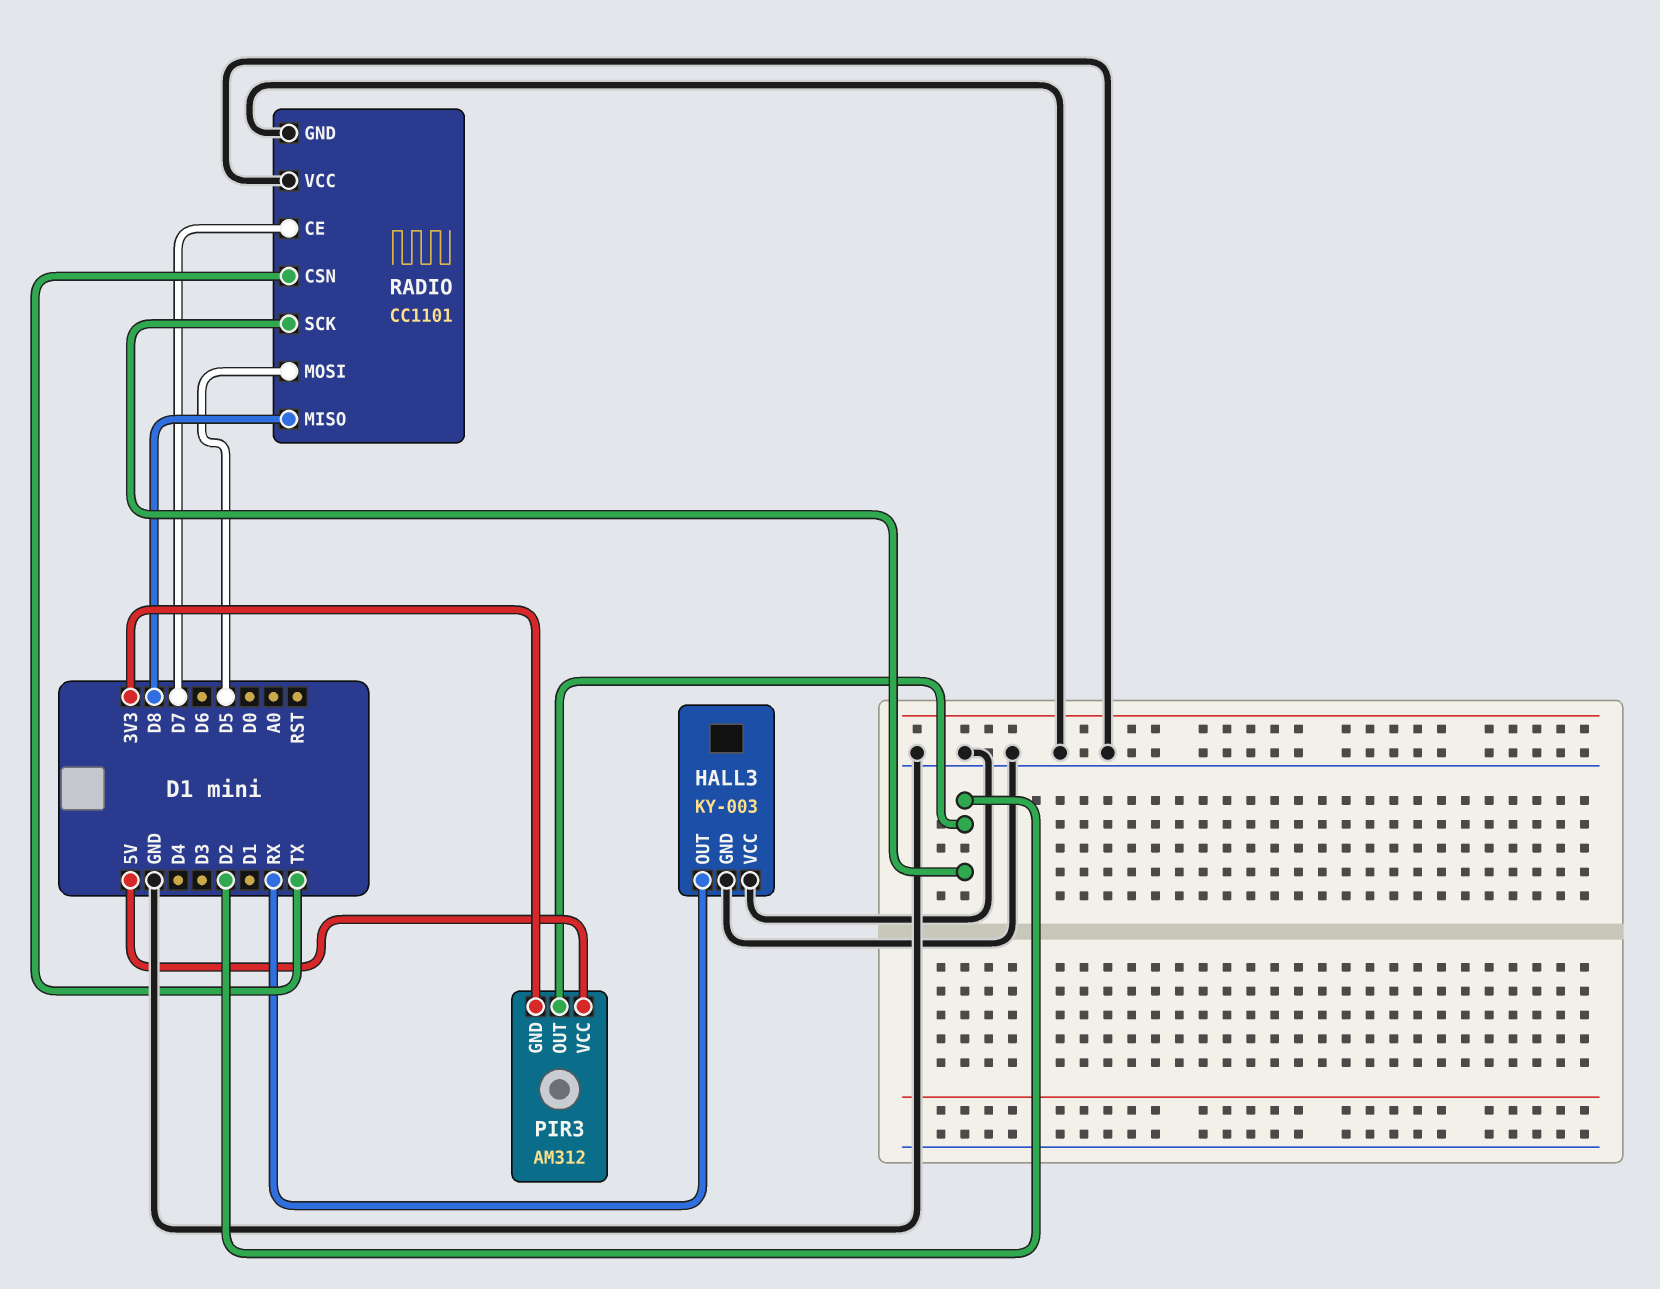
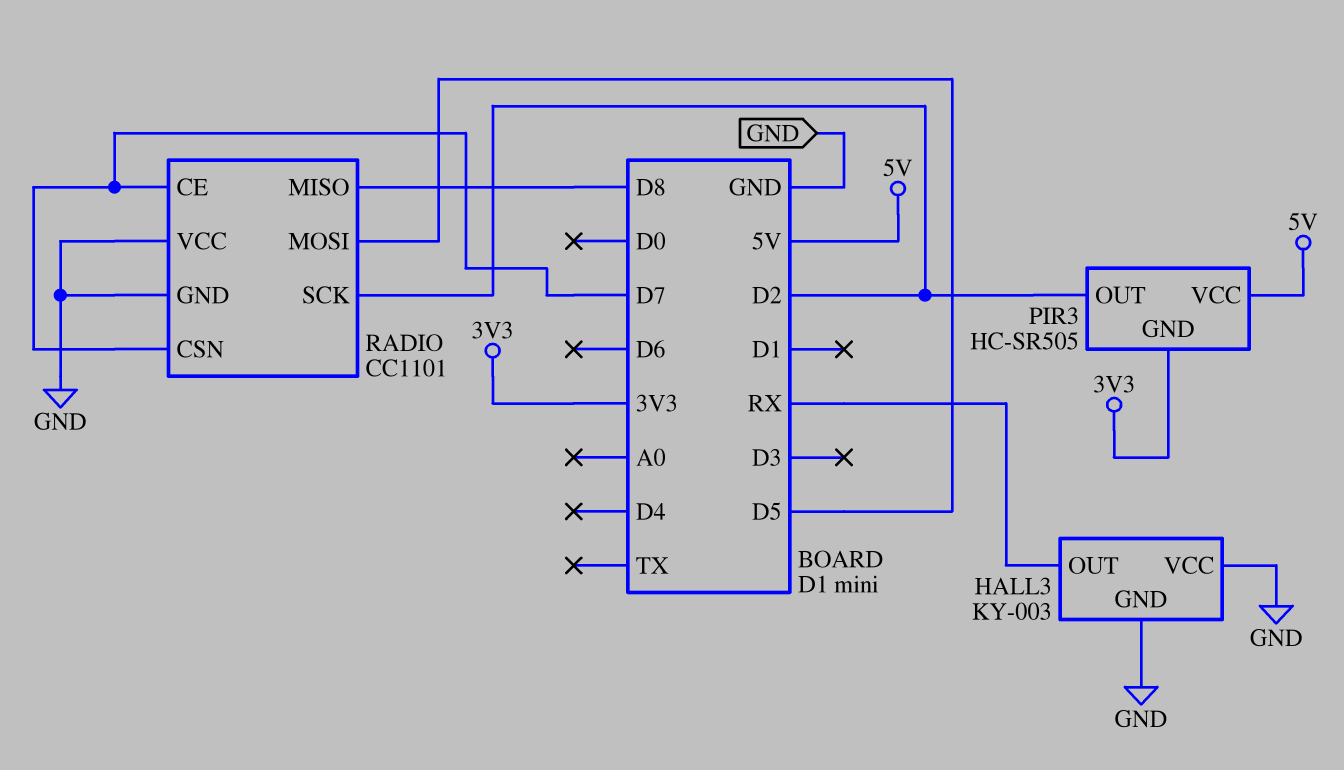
PIR3: AM312 -> HC-SR505
RADIO pin CSN: TX -> D7

